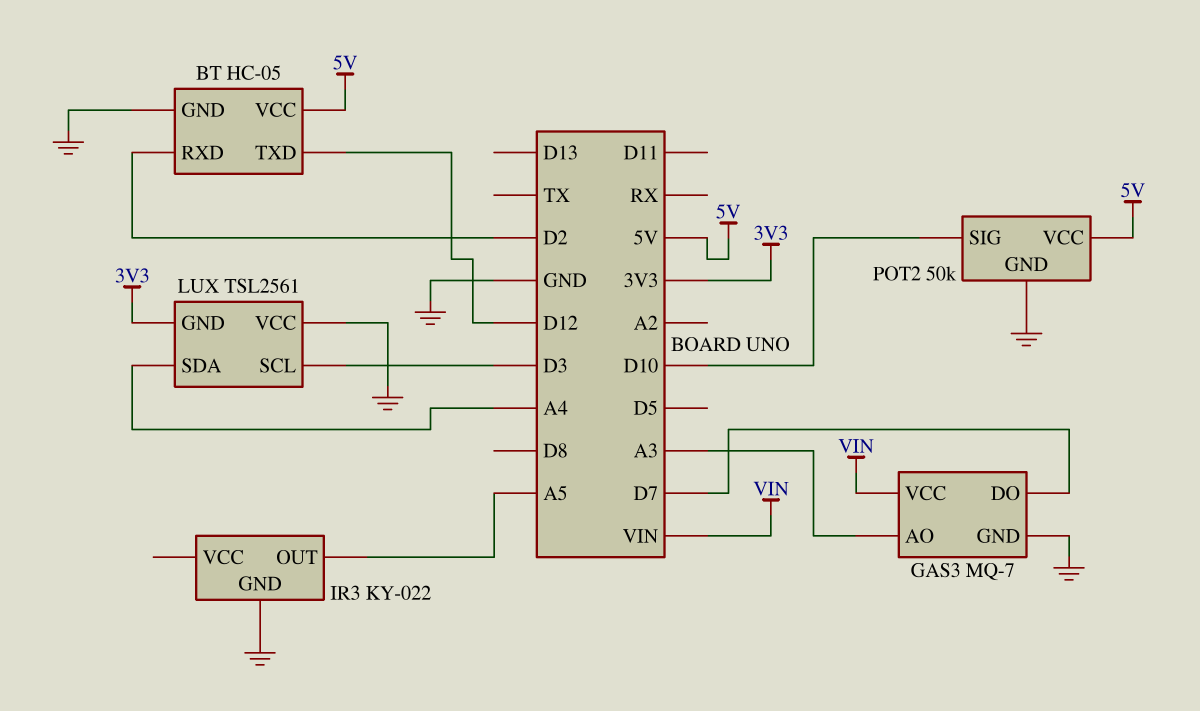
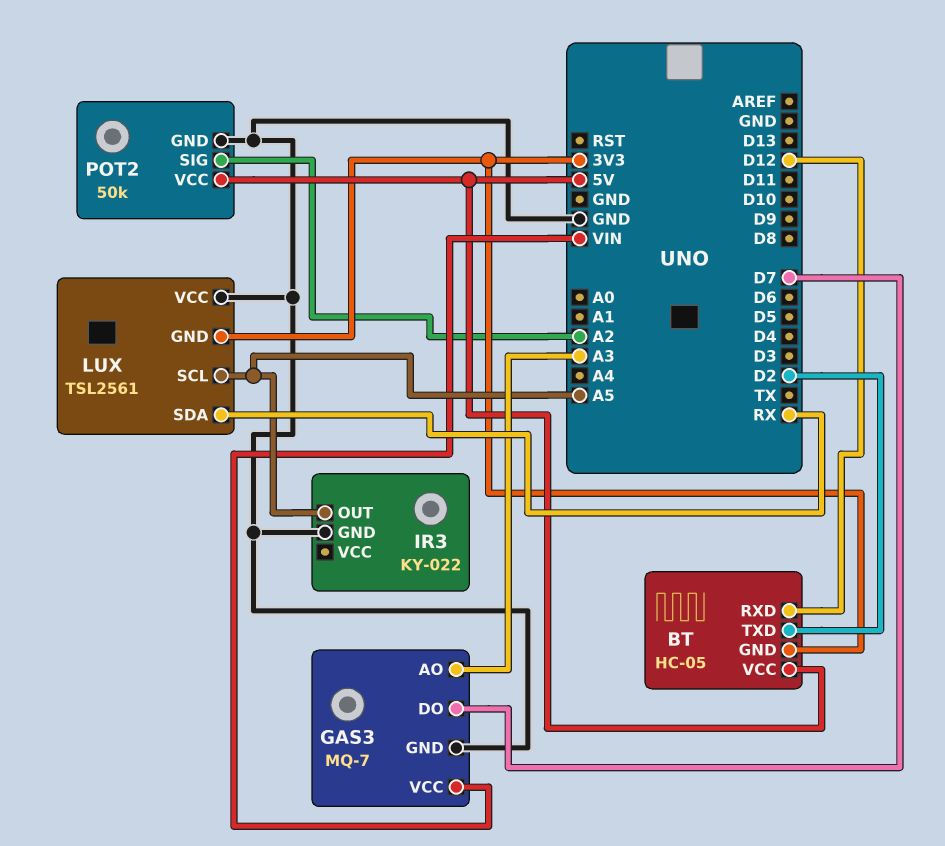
BT pin GND: GND -> 3V3
BT pin RXD: D2 -> D12
BT pin TXD: D12 -> D2
LUX pin SCL: D3 -> A5
LUX pin SDA: A4 -> RX
POT2 pin SIG: D10 -> A2

